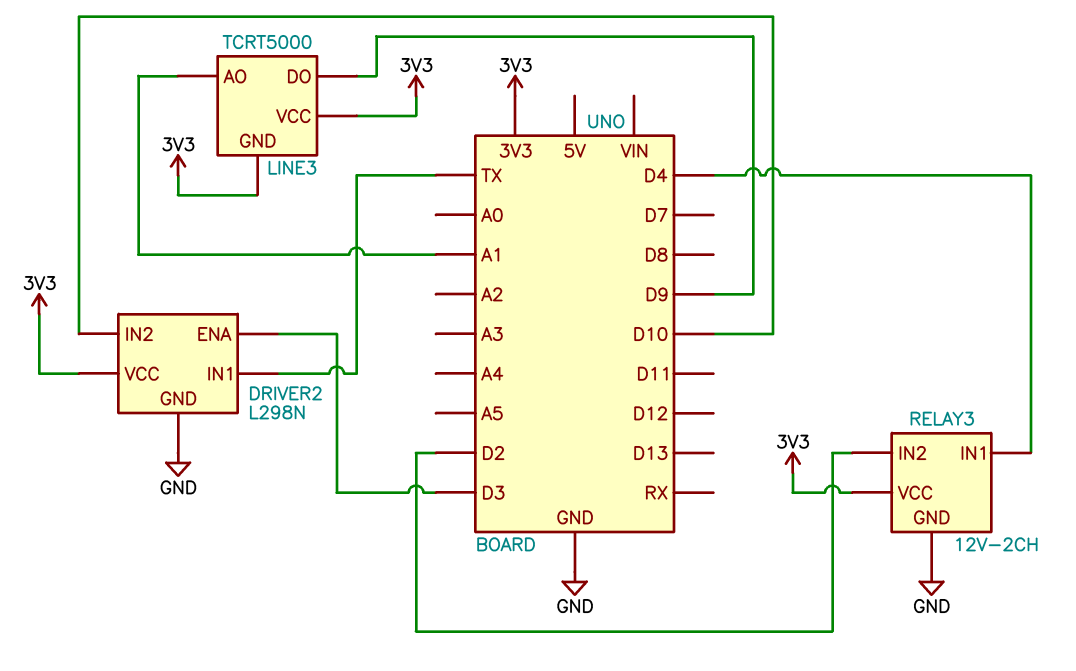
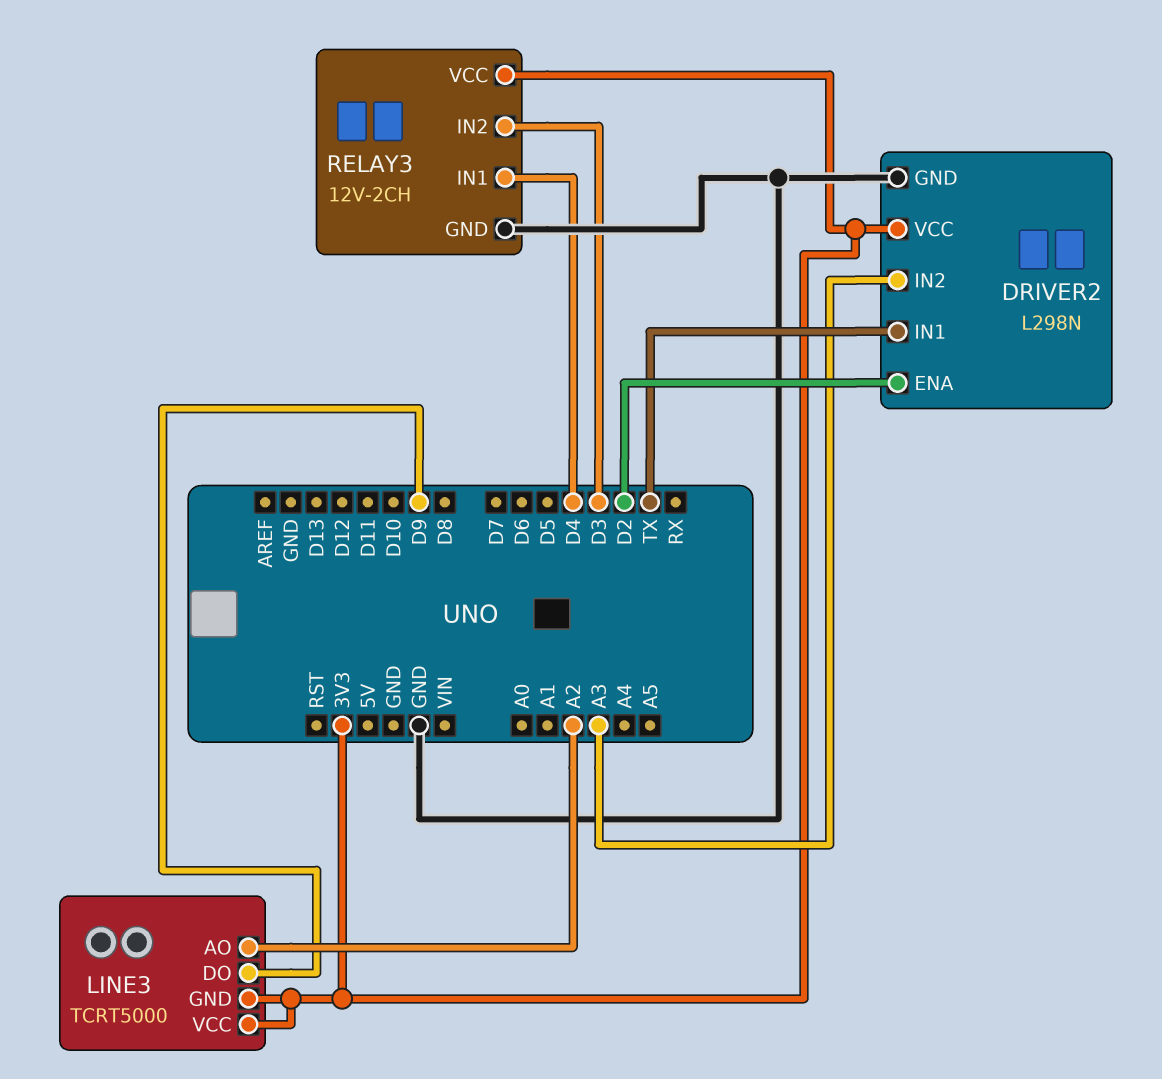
DRIVER2 pin ENA: D3 -> D2
DRIVER2 pin IN2: D10 -> A3
LINE3 pin AO: A1 -> A2
RELAY3 pin IN2: D2 -> D3

